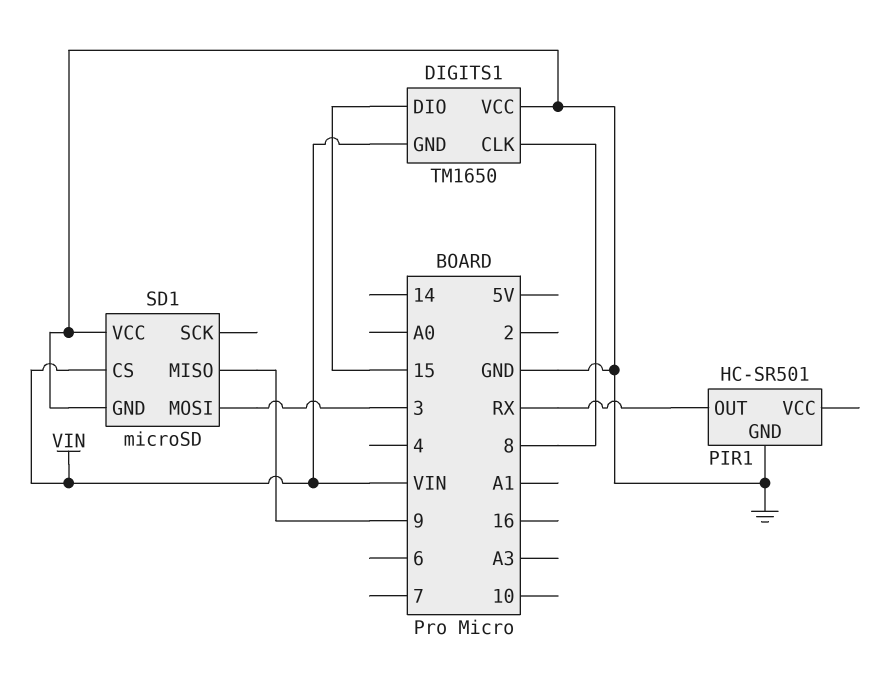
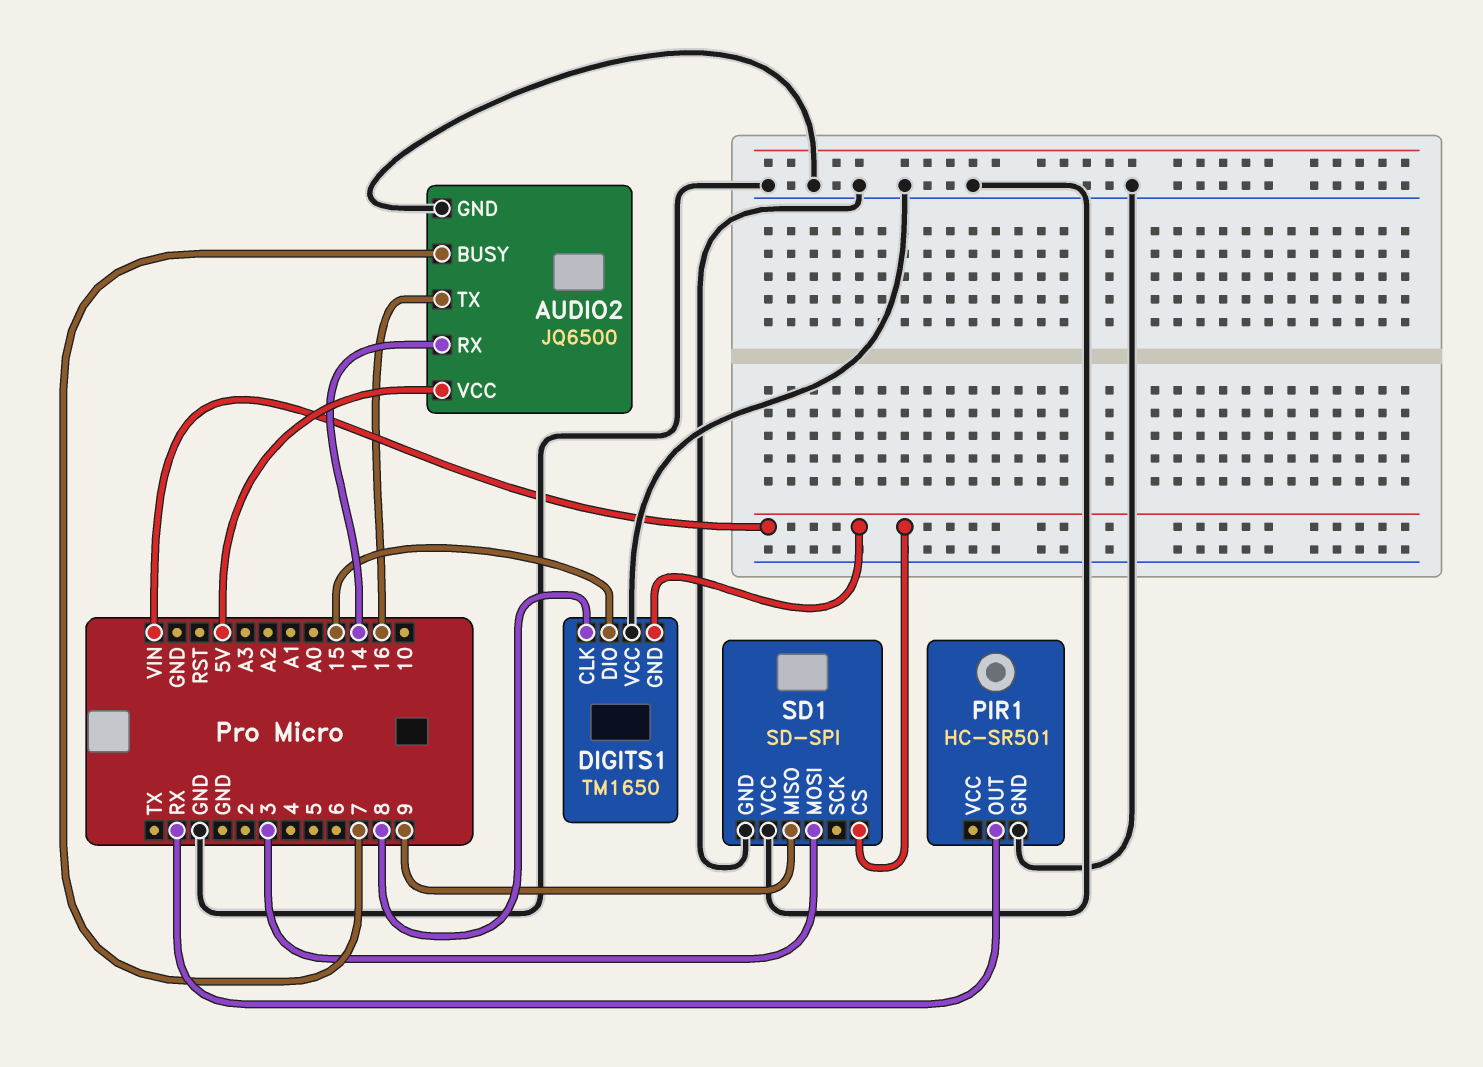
AUDIO2: none -> JQ6500
AUDIO2 pin BUSY: none -> 7
AUDIO2 pin GND: none -> GND
AUDIO2 pin RX: none -> 14
AUDIO2 pin TX: none -> 16
AUDIO2 pin VCC: none -> 5V
SD1: microSD -> SD-SPI

